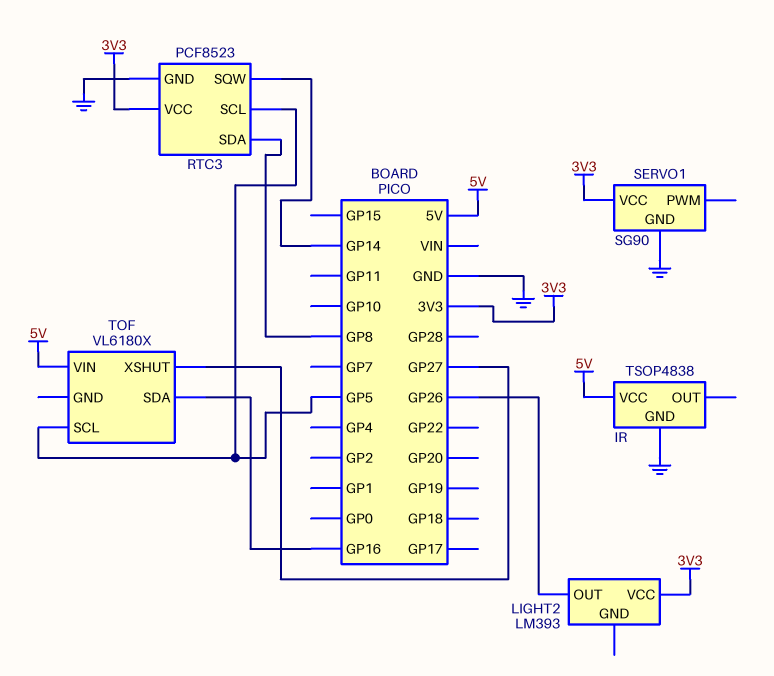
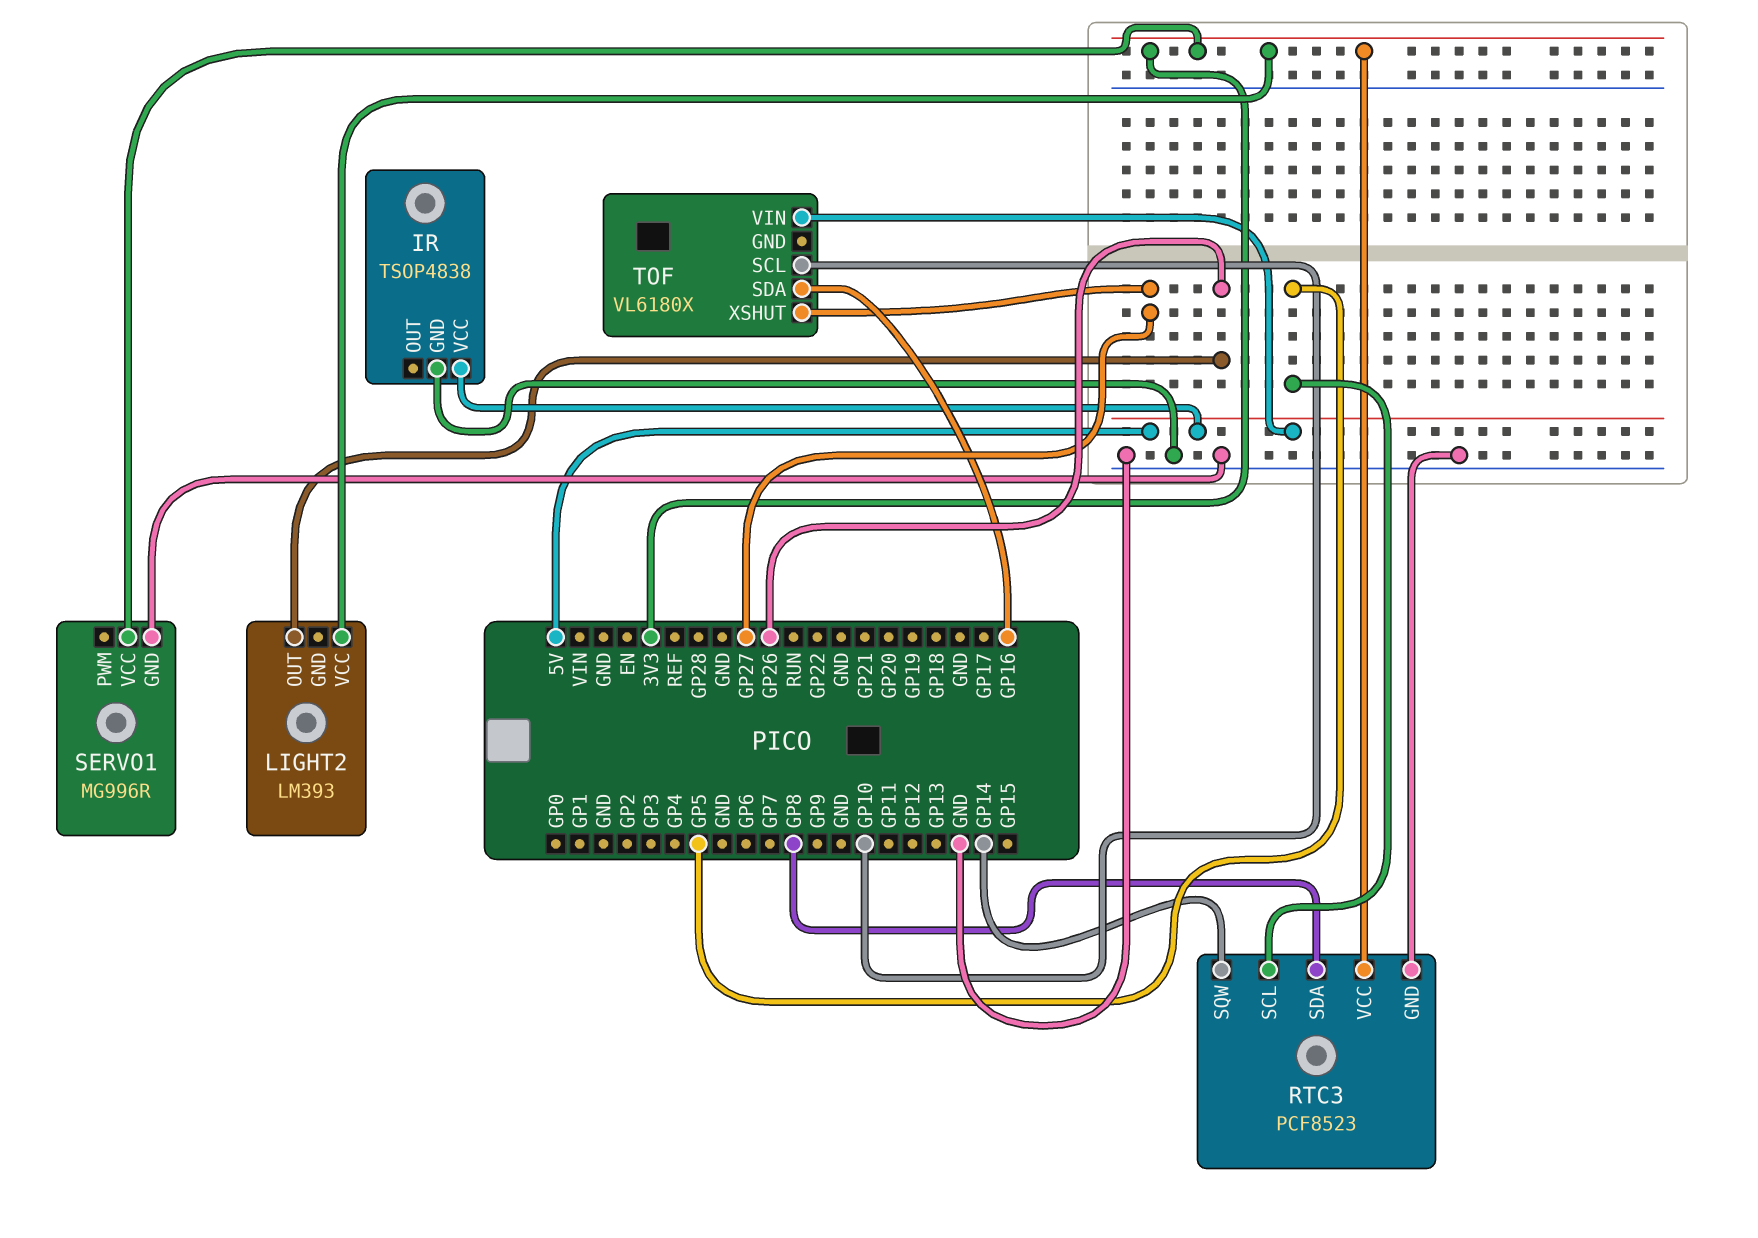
SERVO1: SG90 -> MG996R
TOF pin SCL: GP5 -> GP10

